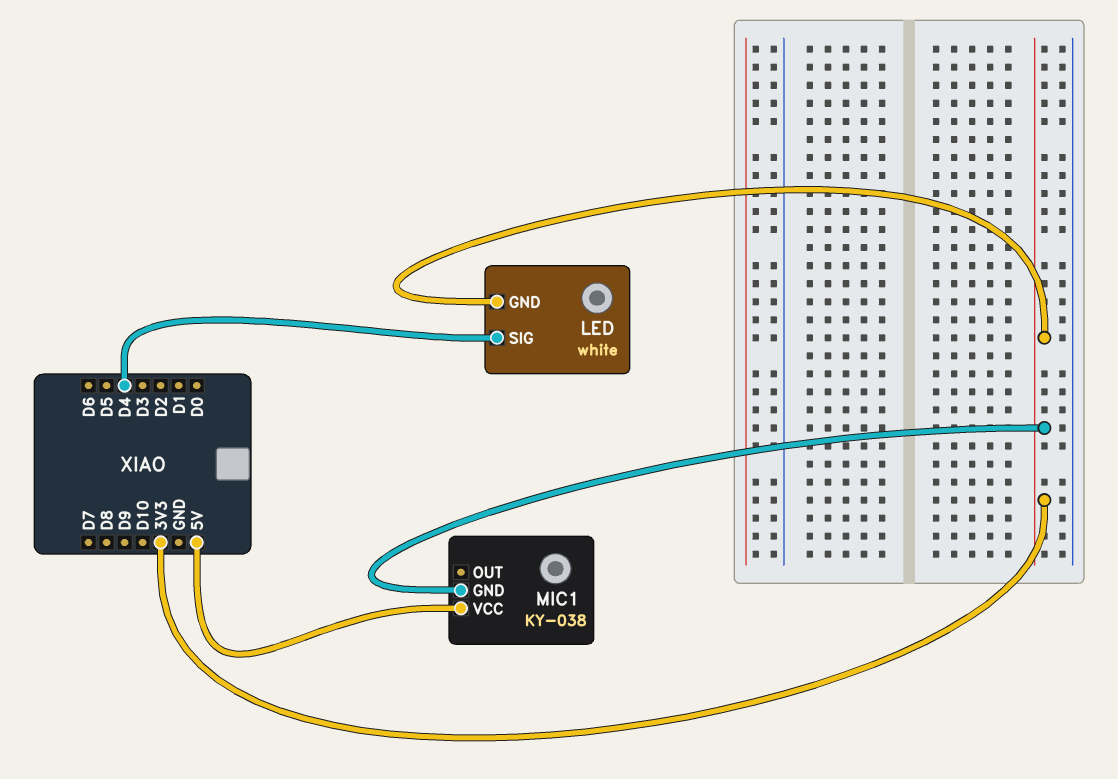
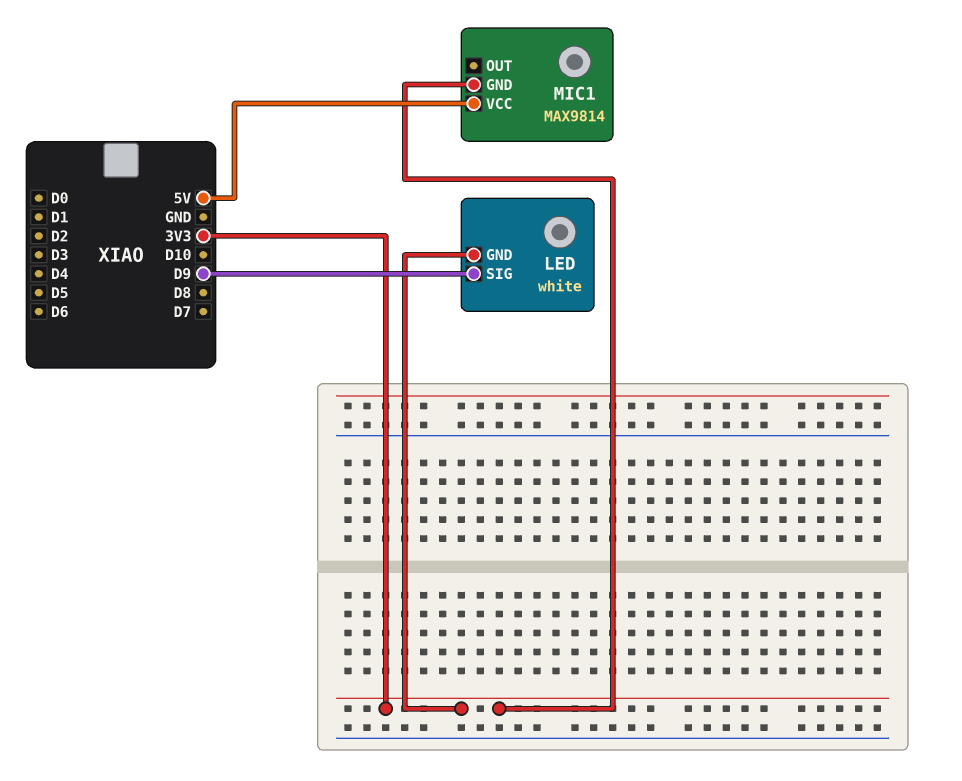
LED pin SIG: D4 -> D9
MIC1: KY-038 -> MAX9814

